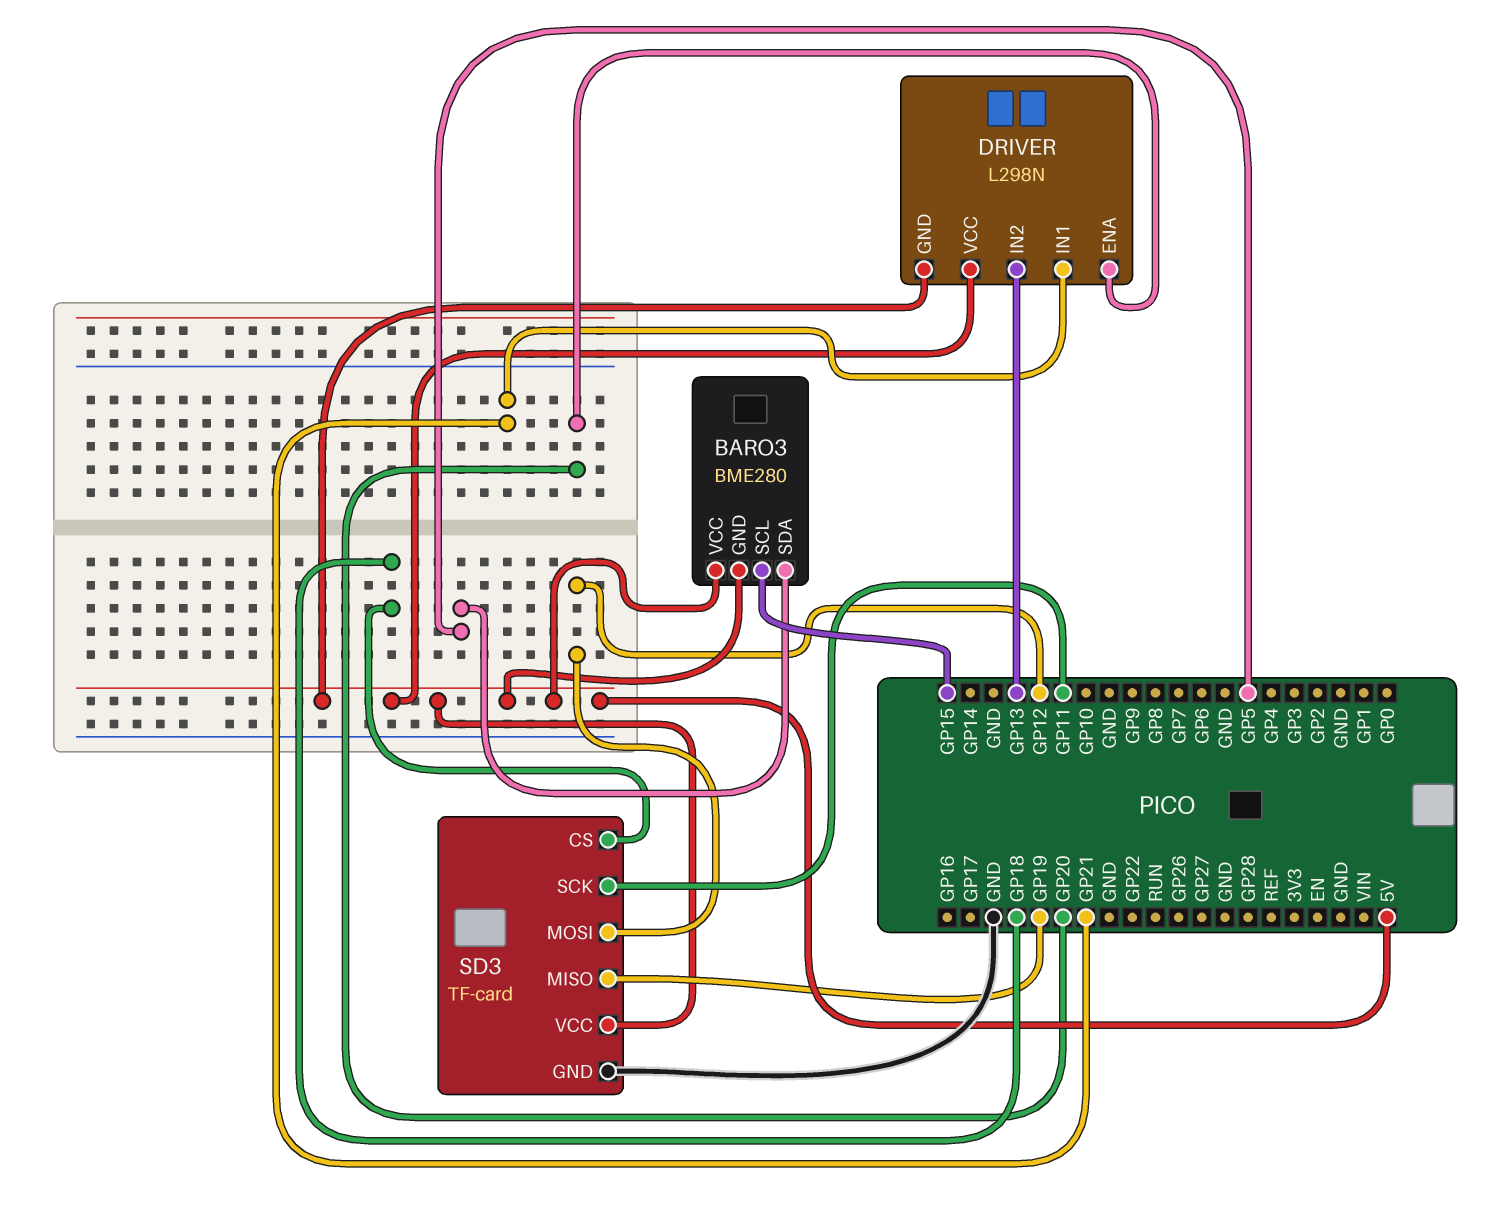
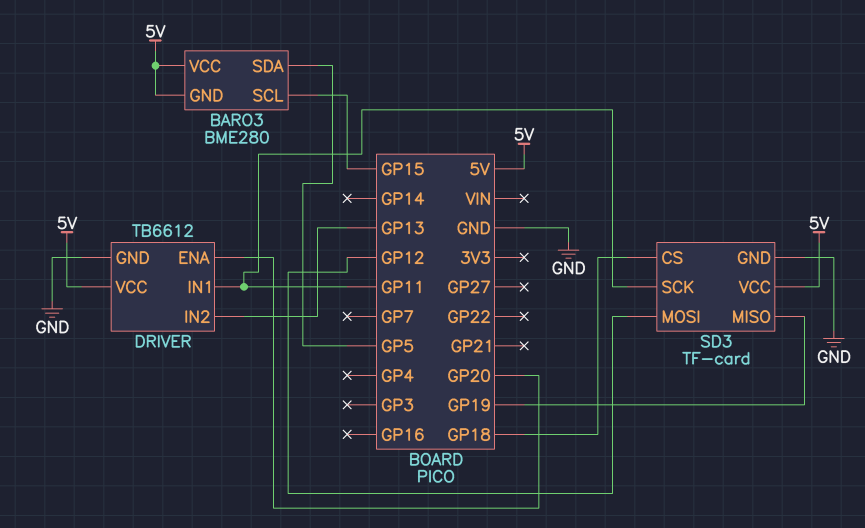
DRIVER: L298N -> TB6612
DRIVER pin GND: 5V -> GND
DRIVER pin IN1: GP21 -> GP11

